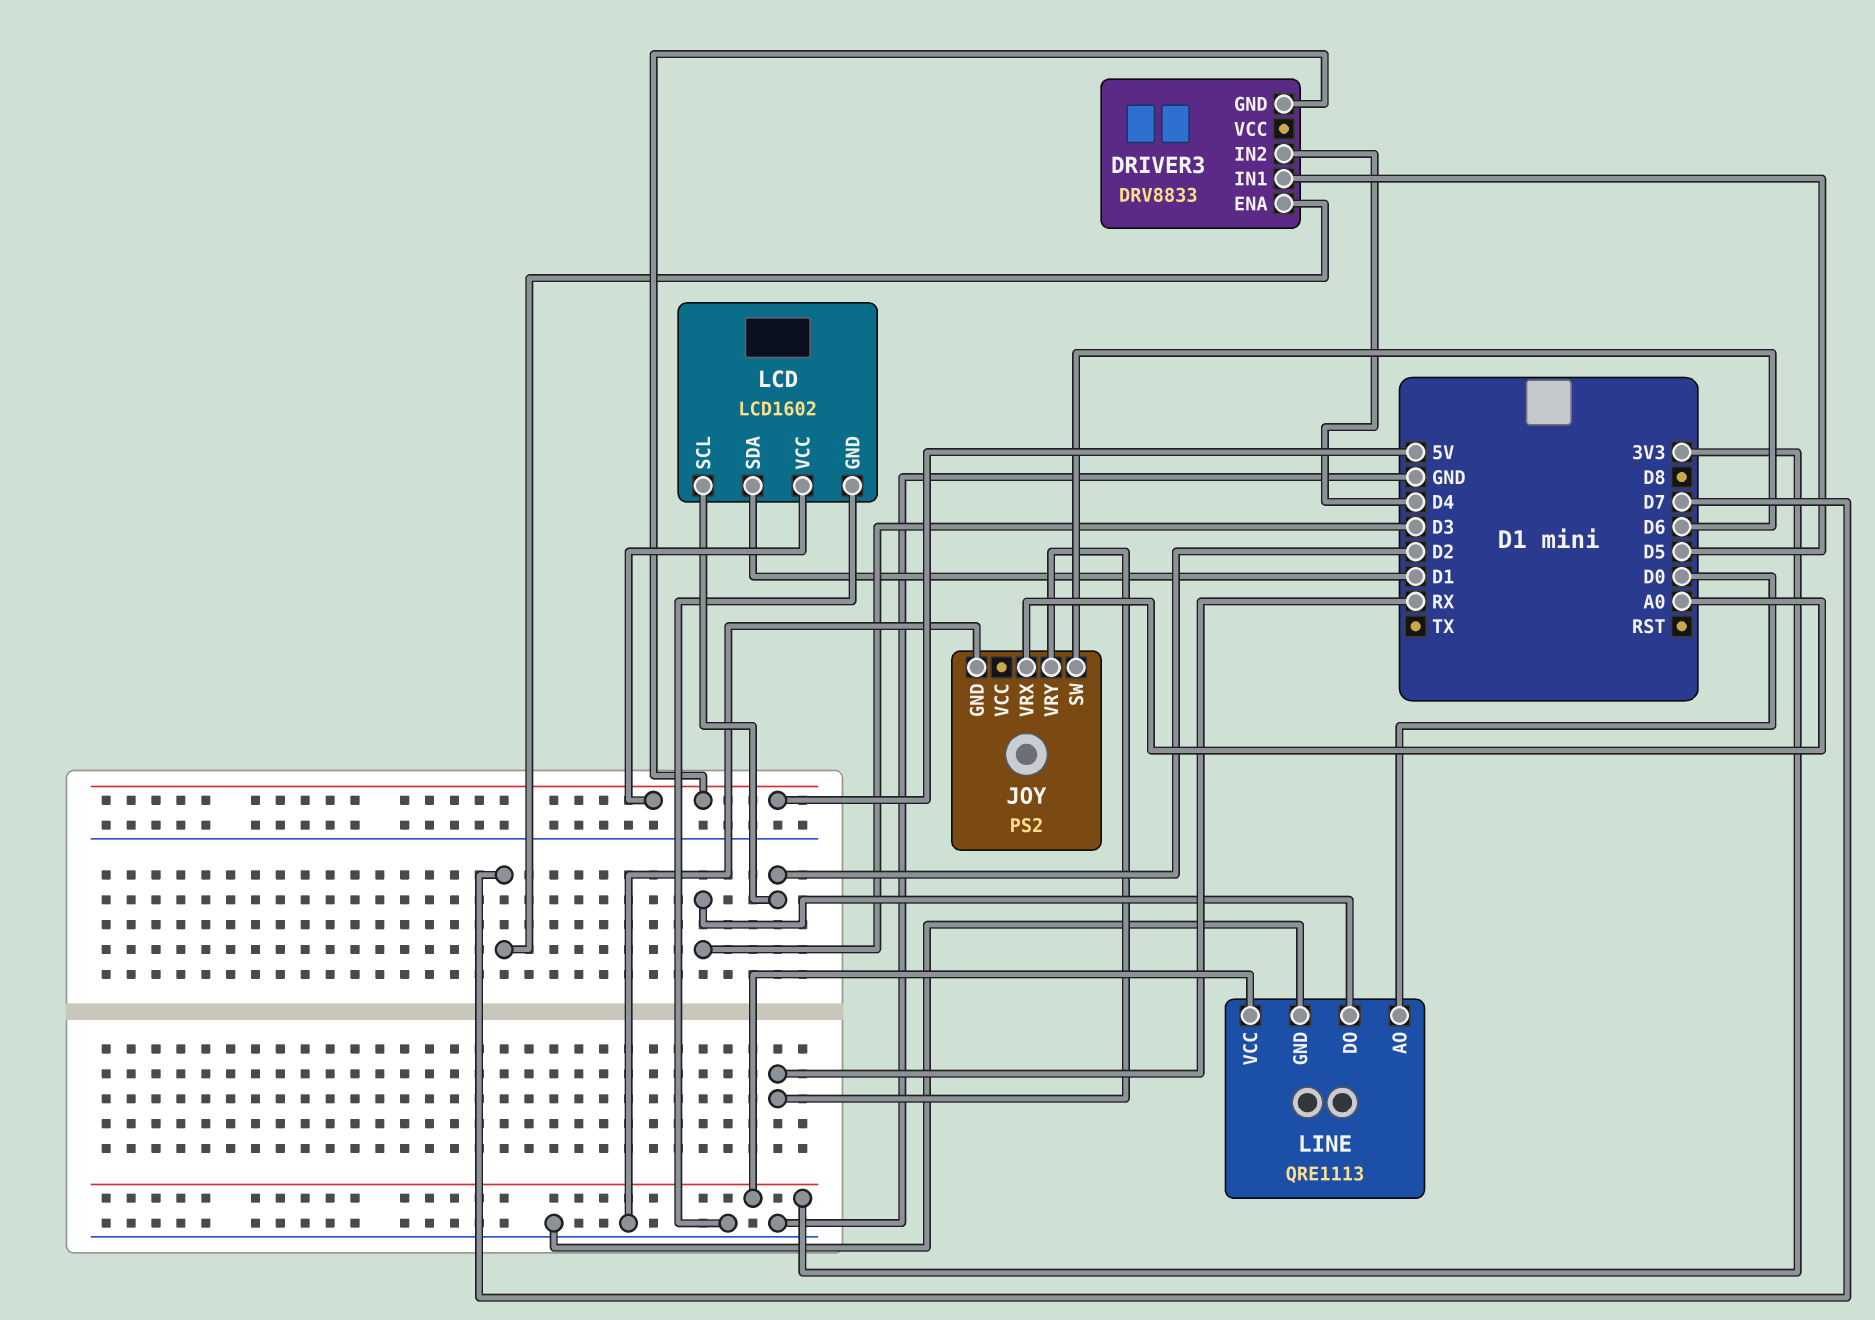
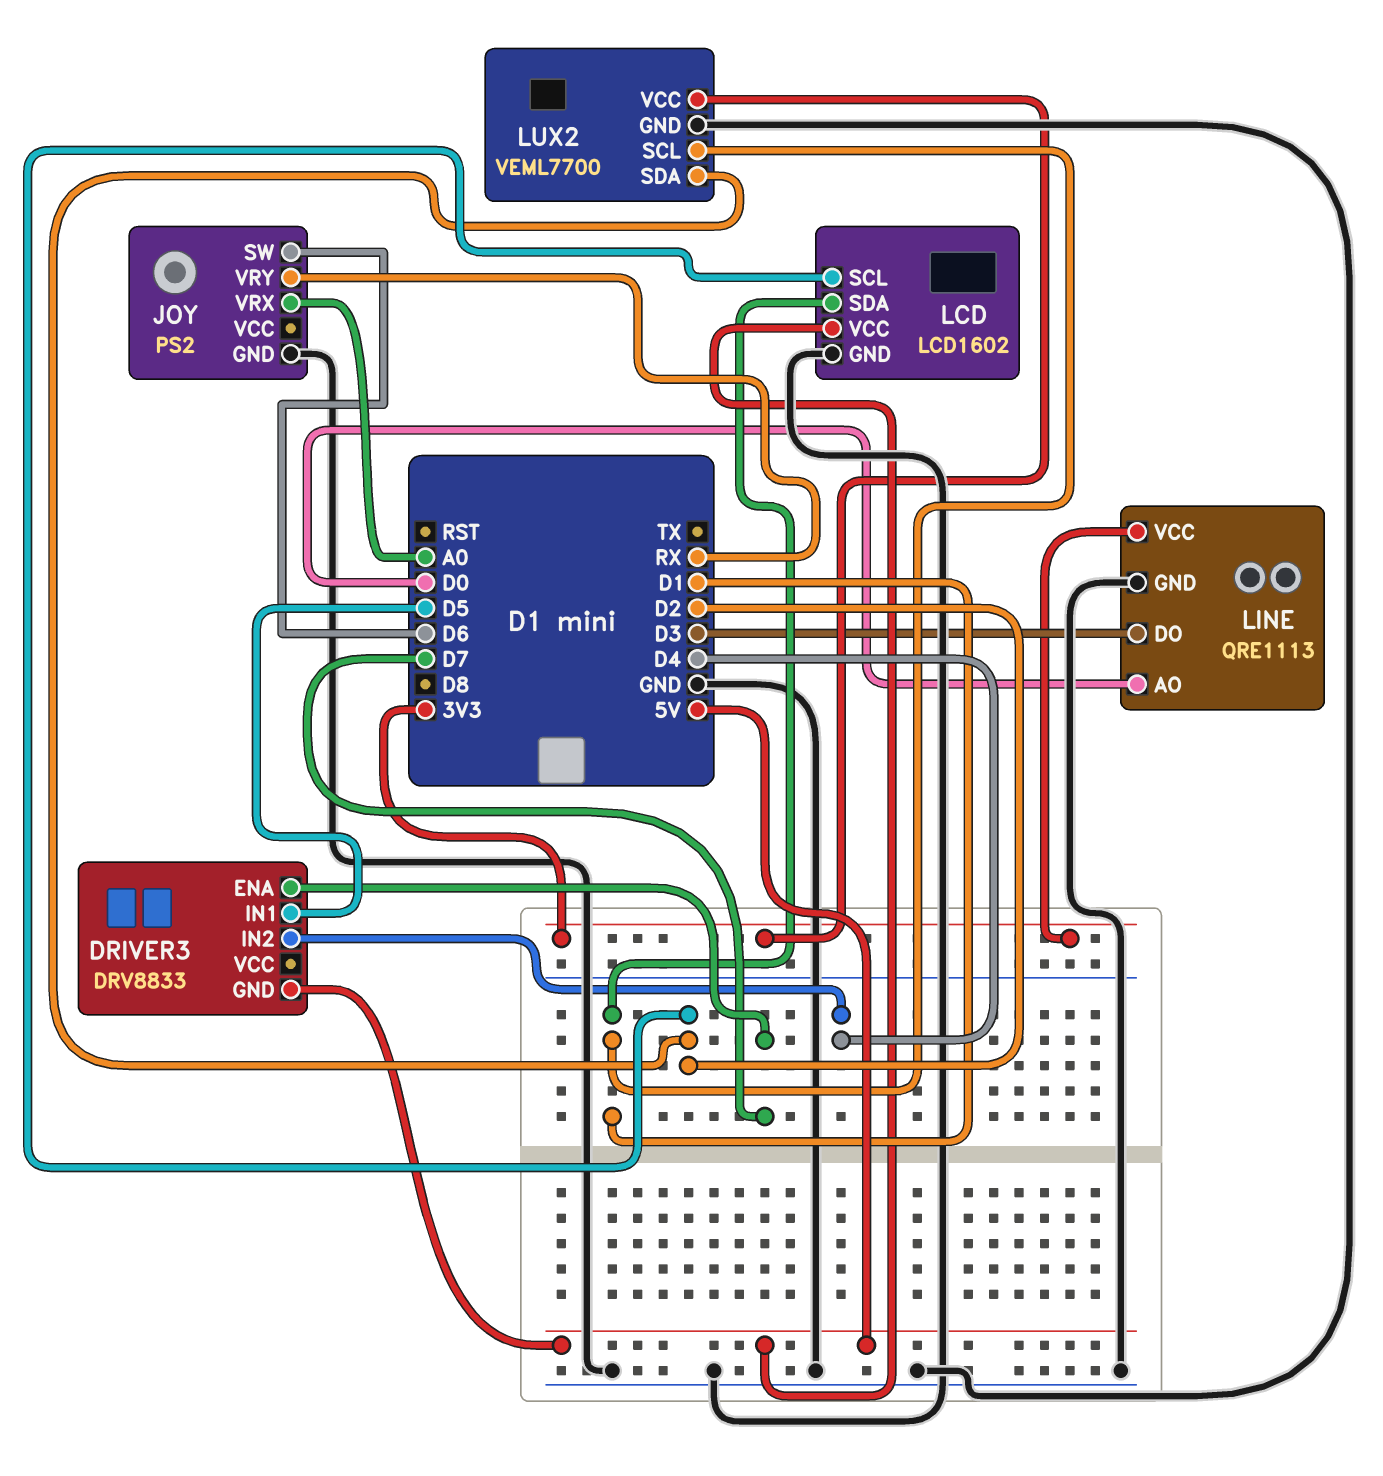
LUX2: none -> VEML7700
LUX2 pin GND: none -> GND
LUX2 pin SCL: none -> D1
LUX2 pin SDA: none -> D2
LUX2 pin VCC: none -> 3V3

